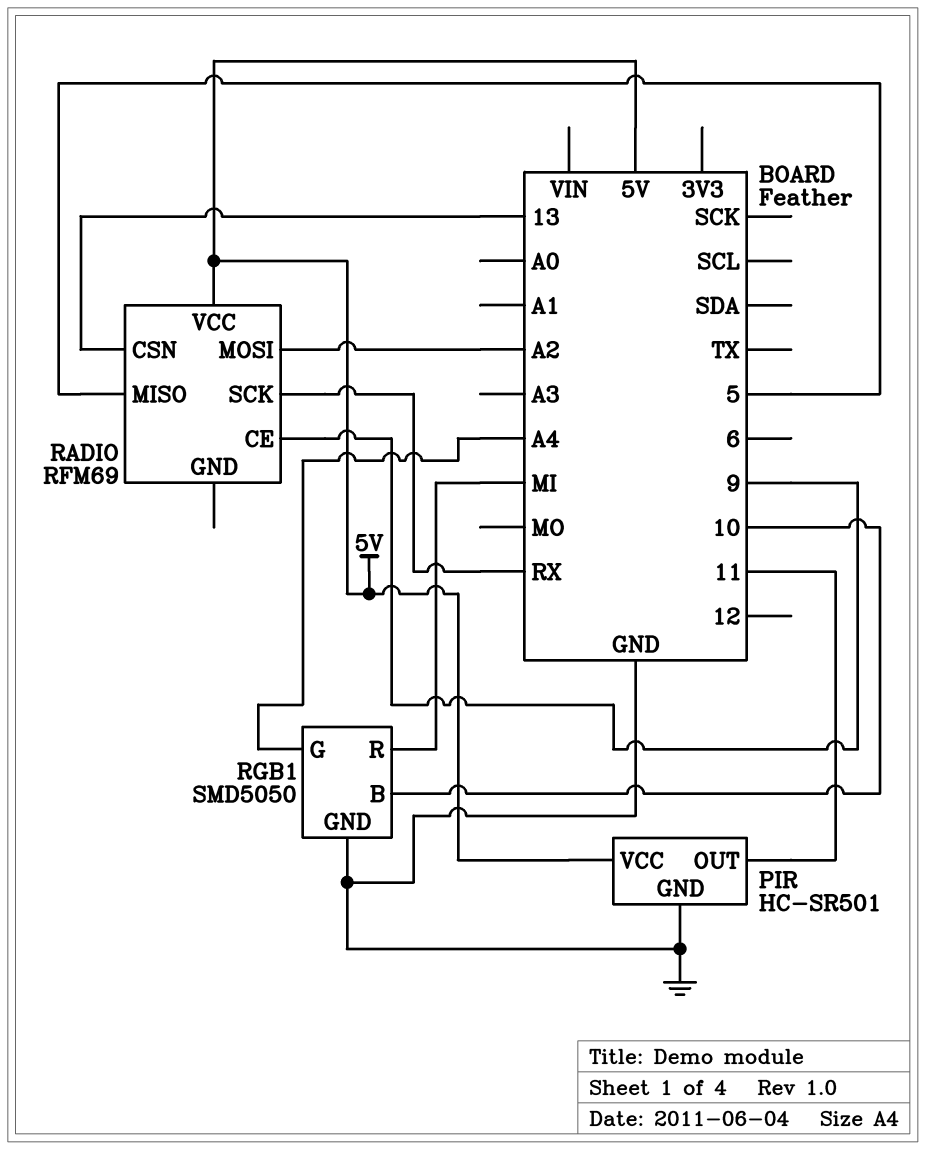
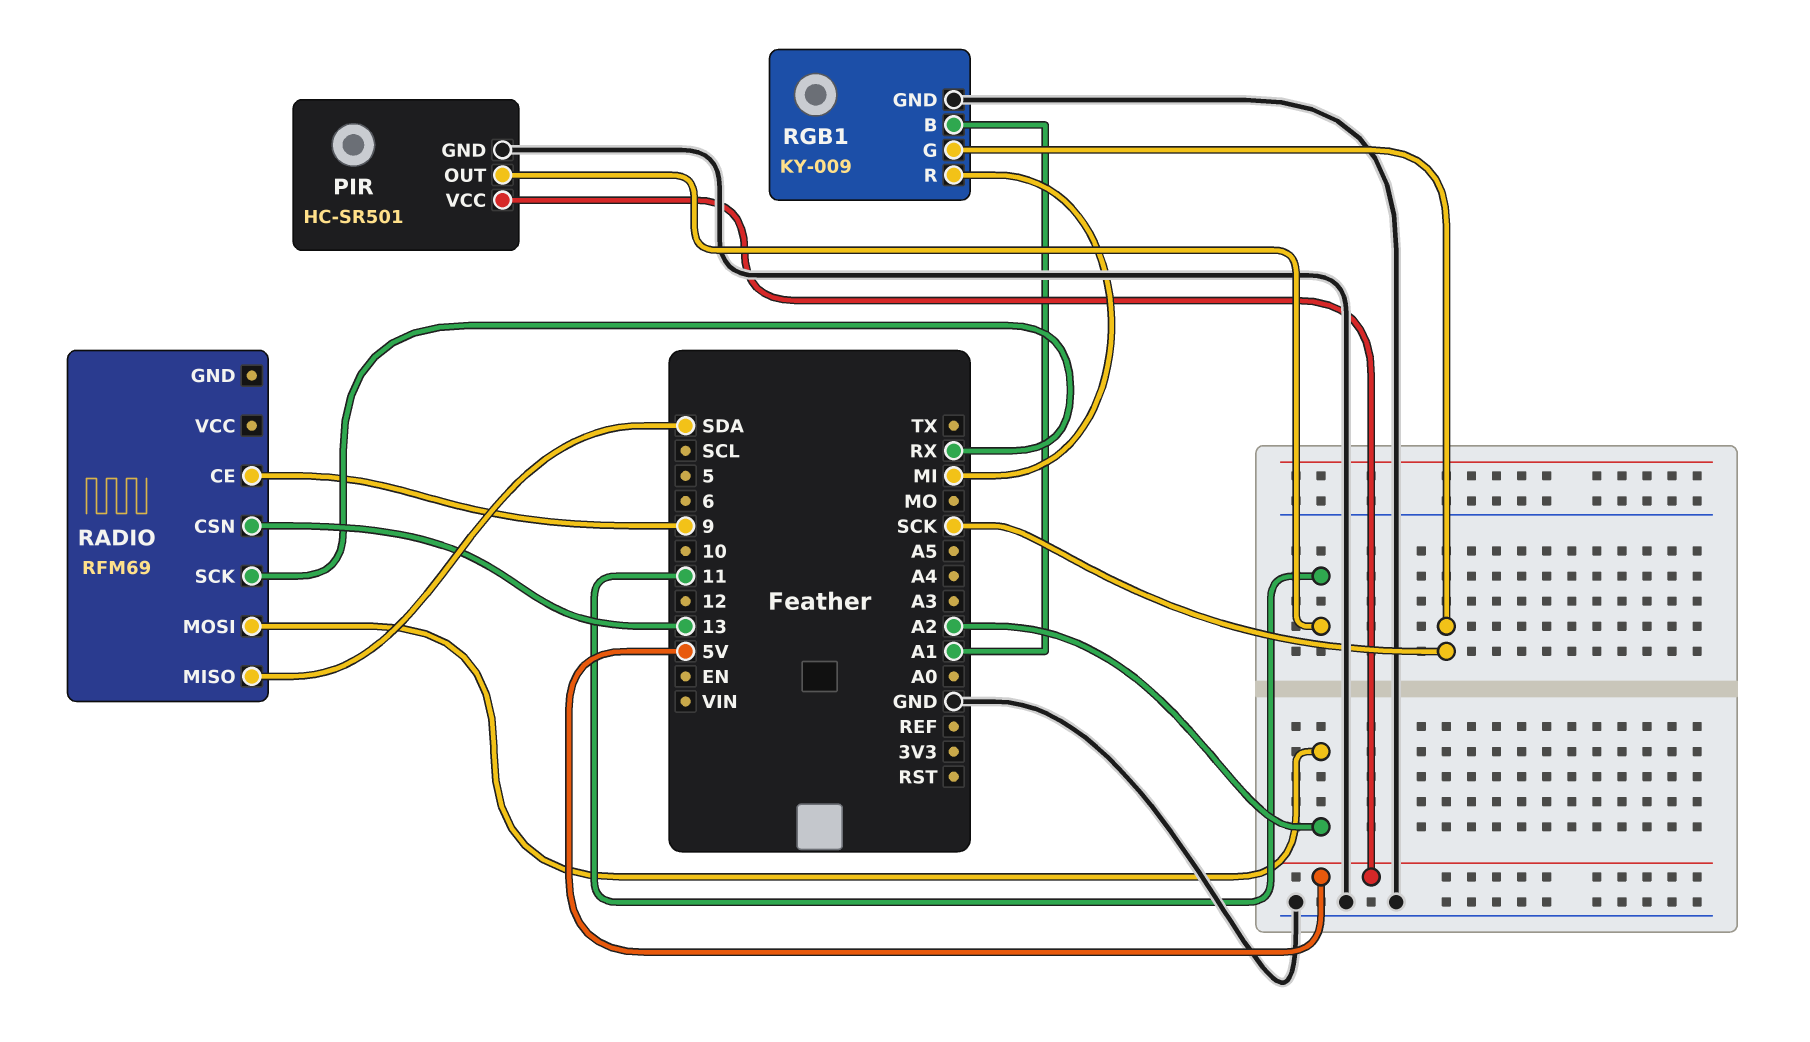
RADIO pin MISO: 5 -> SDA
RADIO pin VCC: 5V -> none
RGB1: SMD5050 -> KY-009
RGB1 pin B: 10 -> A1
RGB1 pin G: A4 -> SCK

